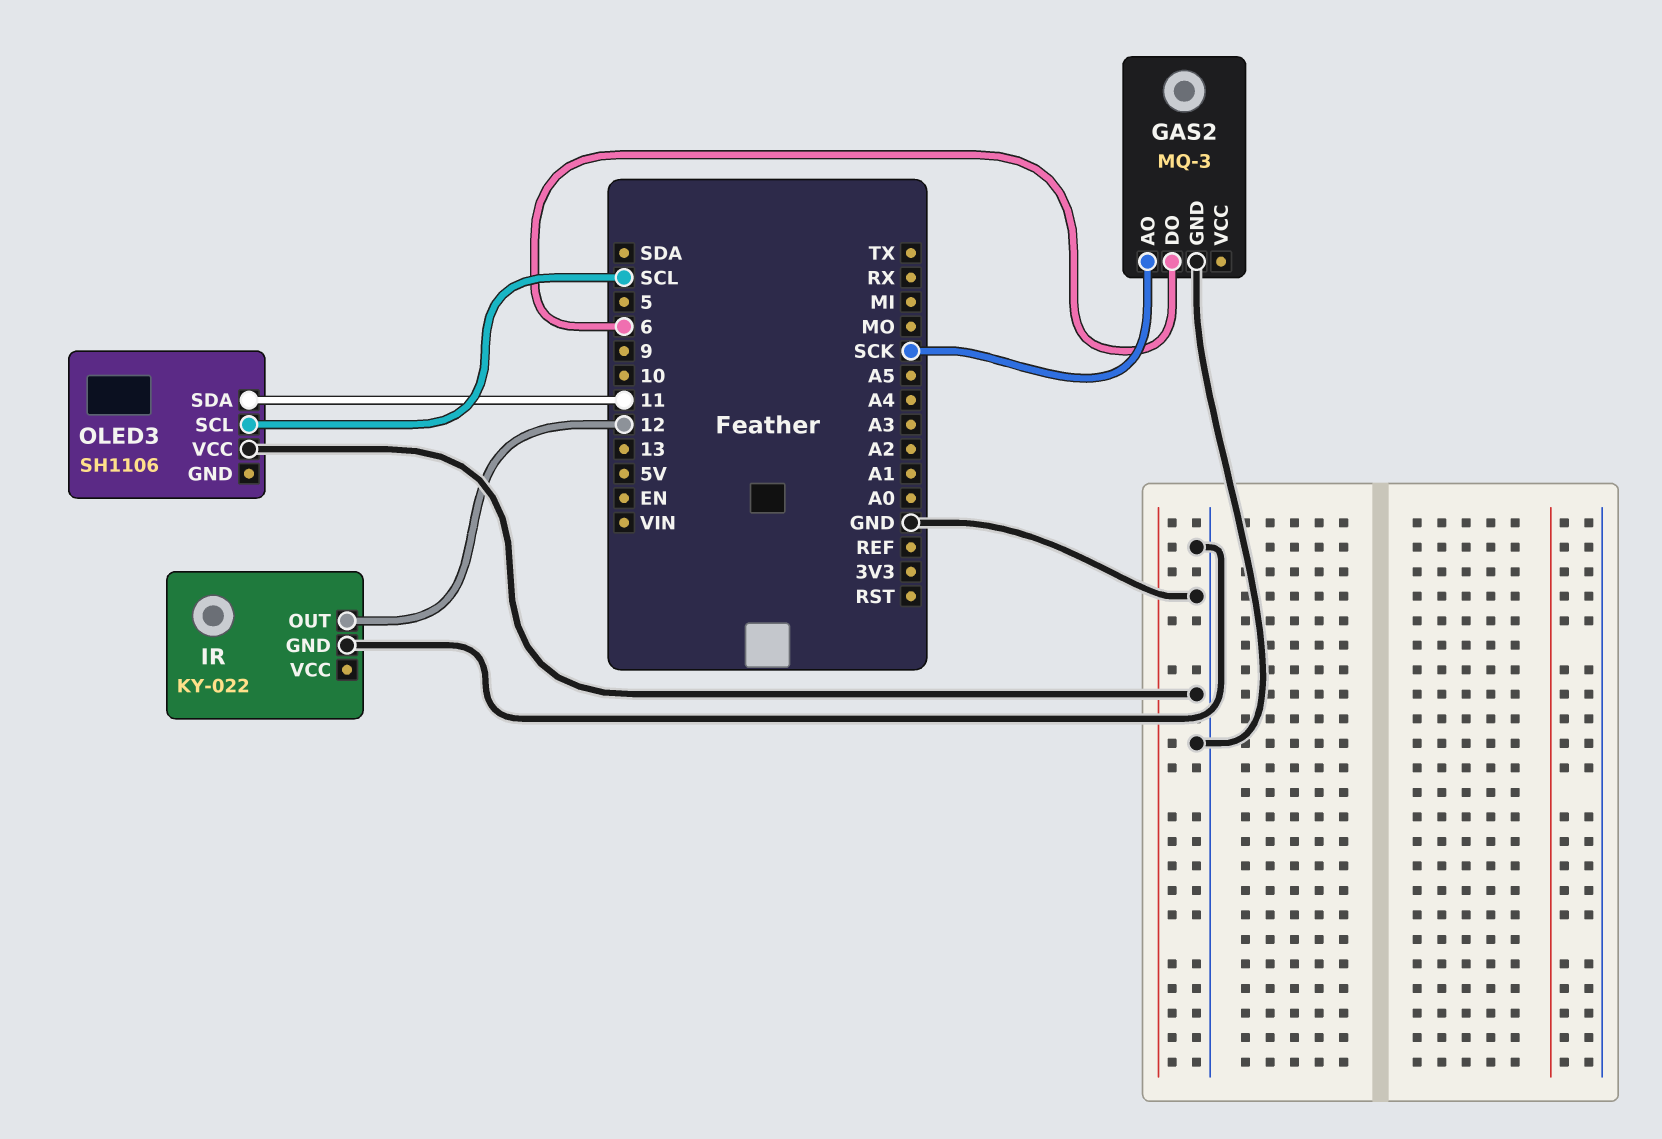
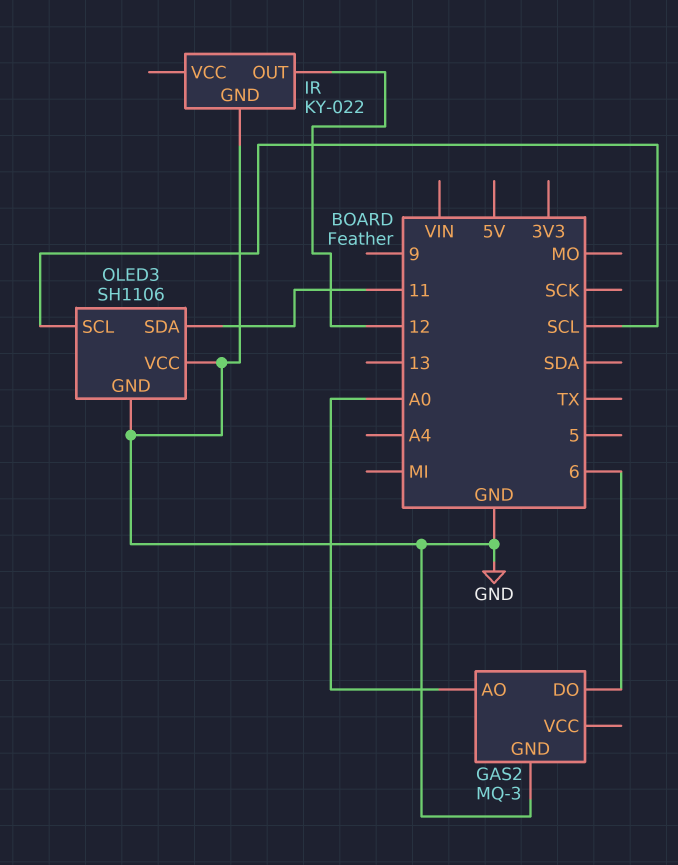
GAS2 pin AO: SCK -> A0
OLED3 pin GND: none -> GND

